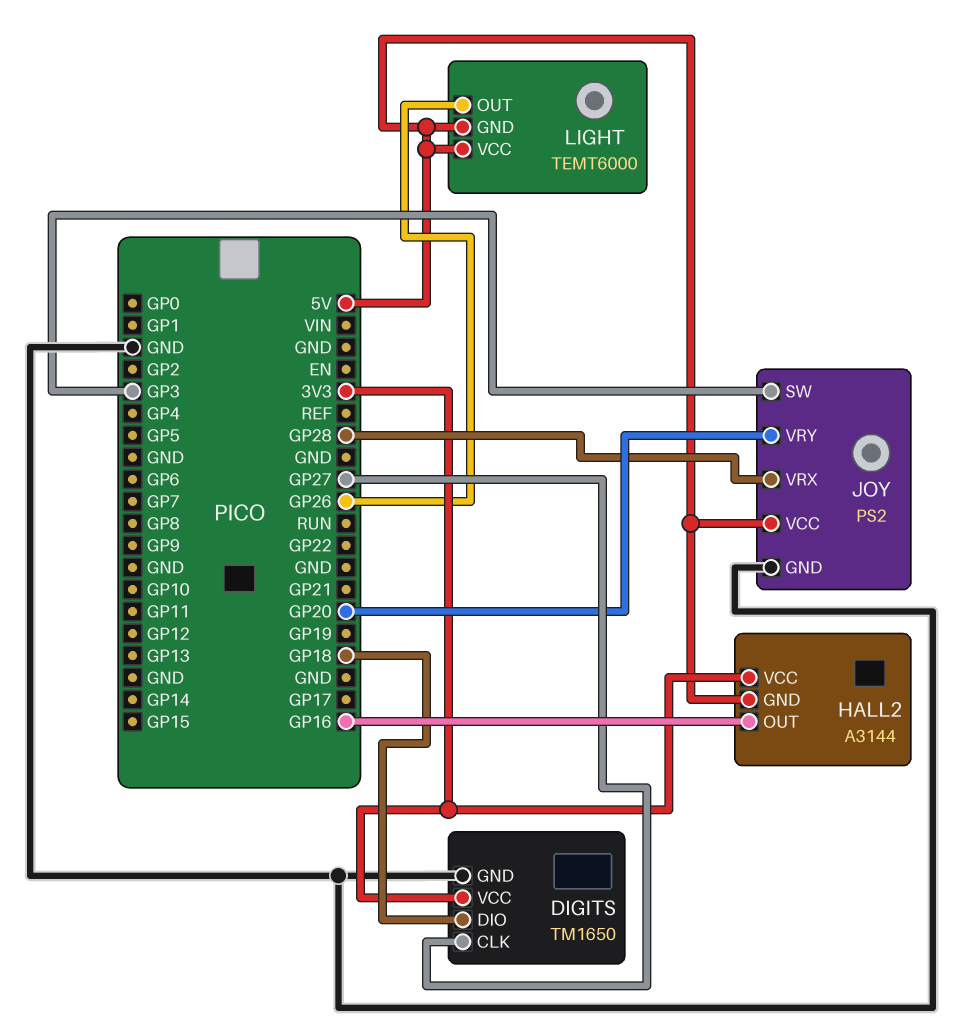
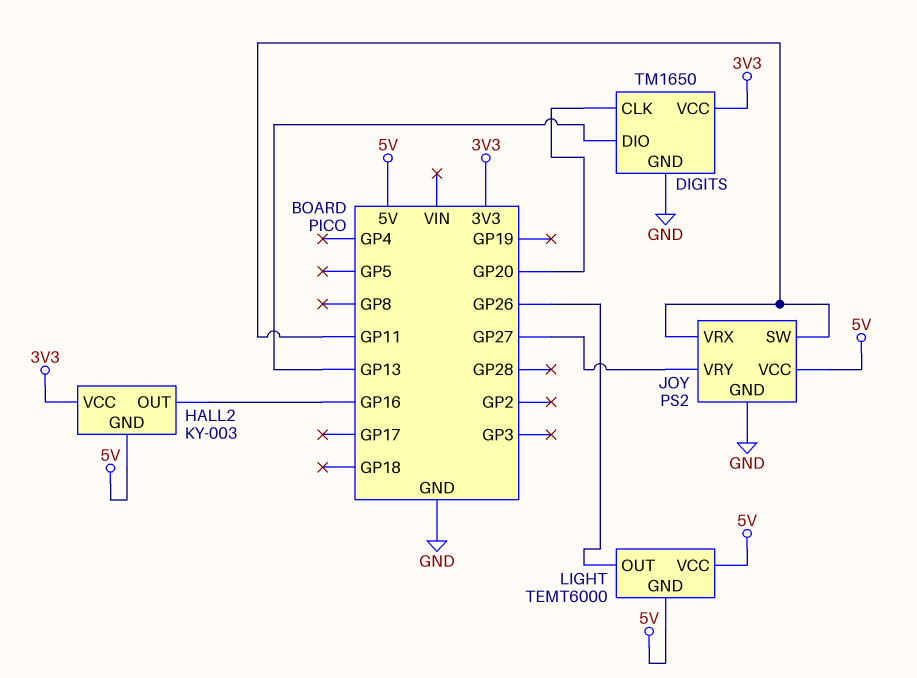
DIGITS pin CLK: GP27 -> GP20
DIGITS pin DIO: GP18 -> GP13
HALL2: A3144 -> KY-003
JOY pin SW: GP3 -> GP11
JOY pin VRX: GP28 -> GP11
JOY pin VRY: GP20 -> GP27

